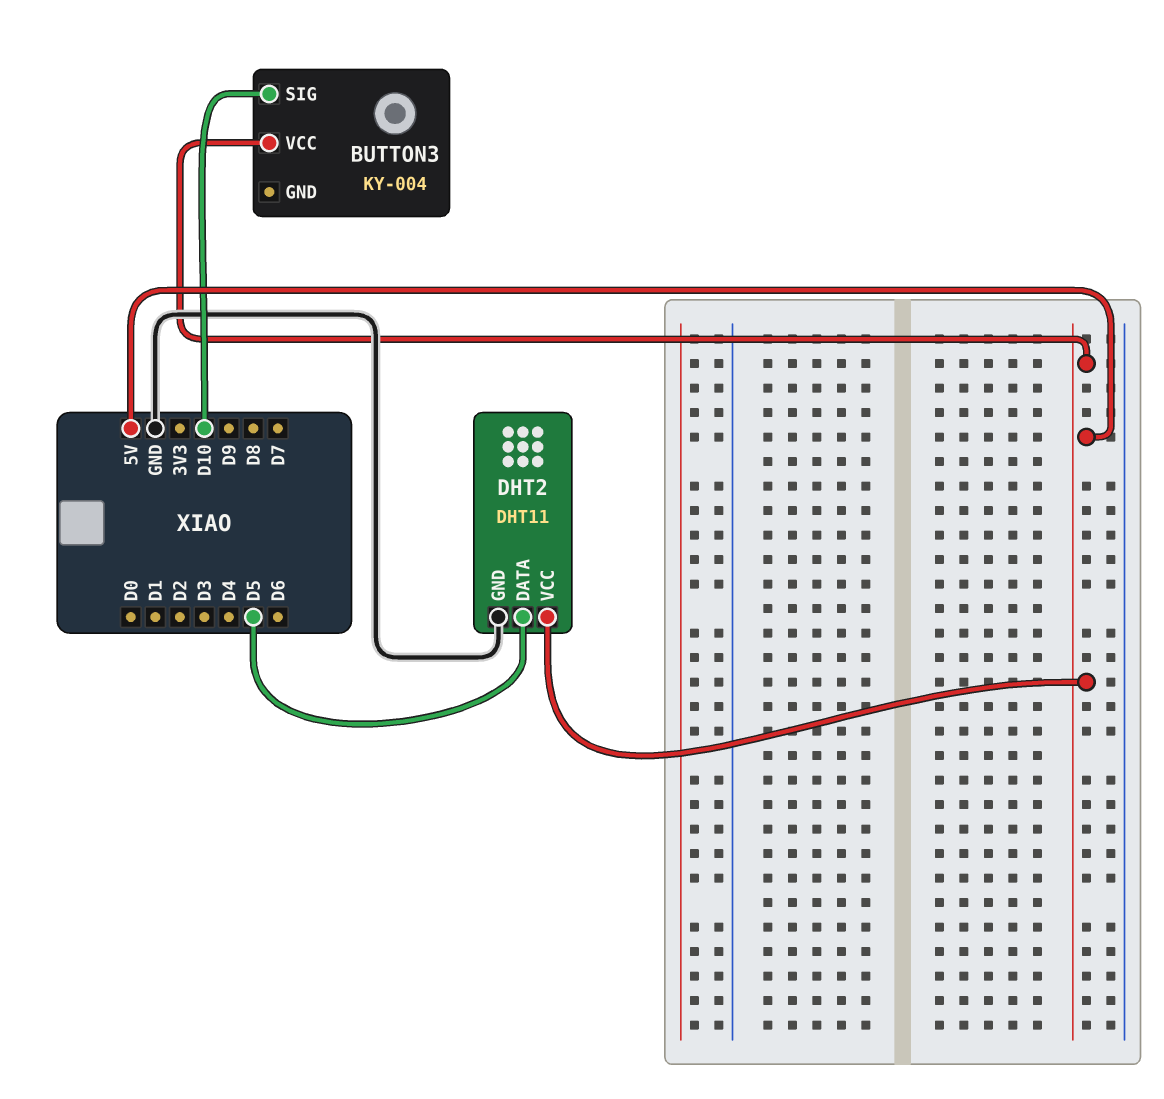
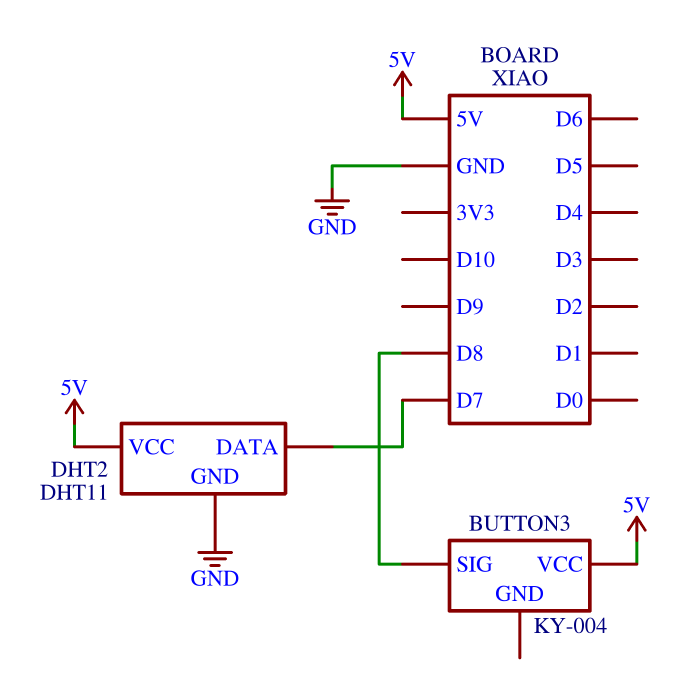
BUTTON3 pin SIG: D10 -> D8
DHT2 pin DATA: D5 -> D7

